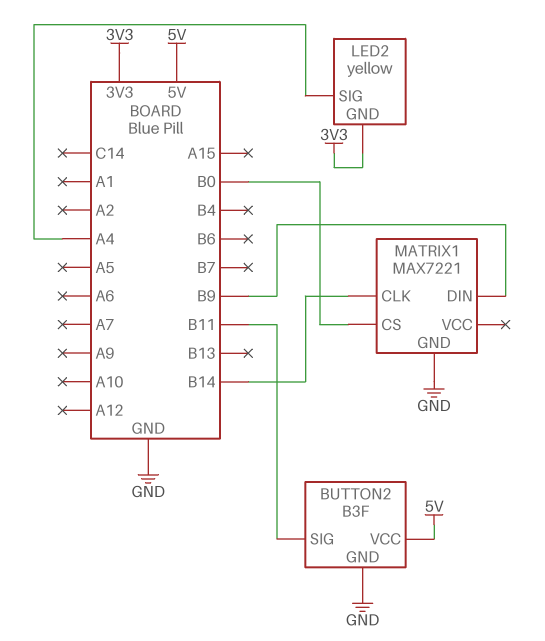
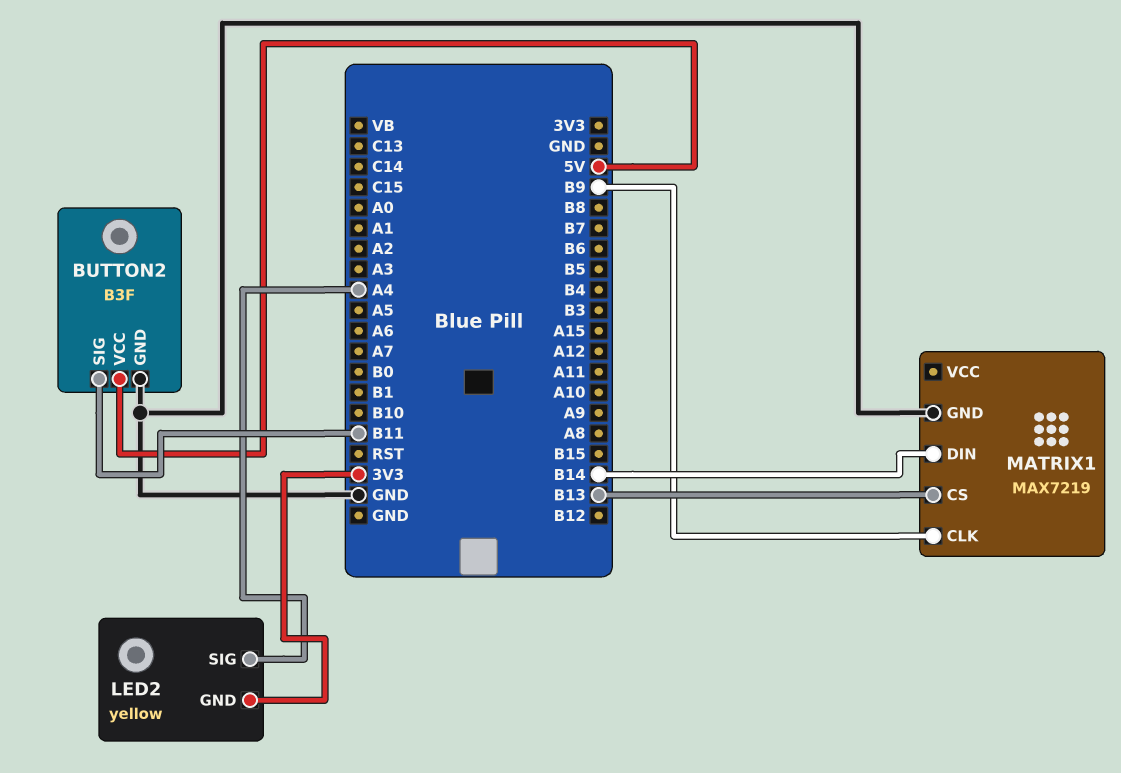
MATRIX1: MAX7221 -> MAX7219
MATRIX1 pin CLK: B14 -> B9
MATRIX1 pin CS: B0 -> B13
MATRIX1 pin DIN: B9 -> B14

